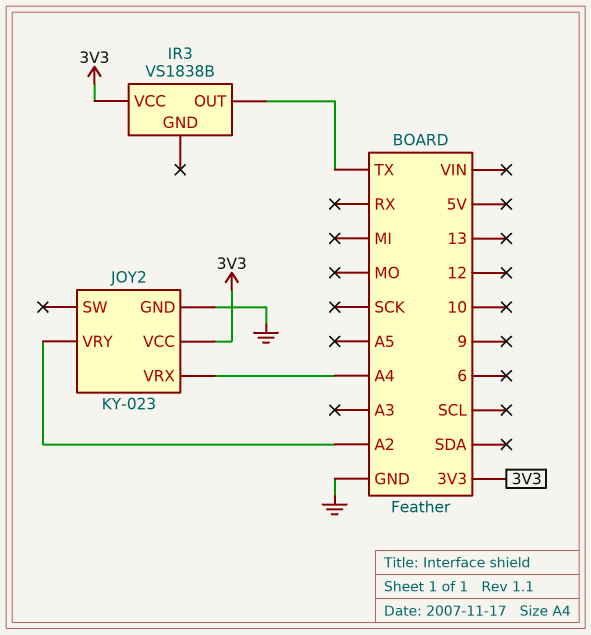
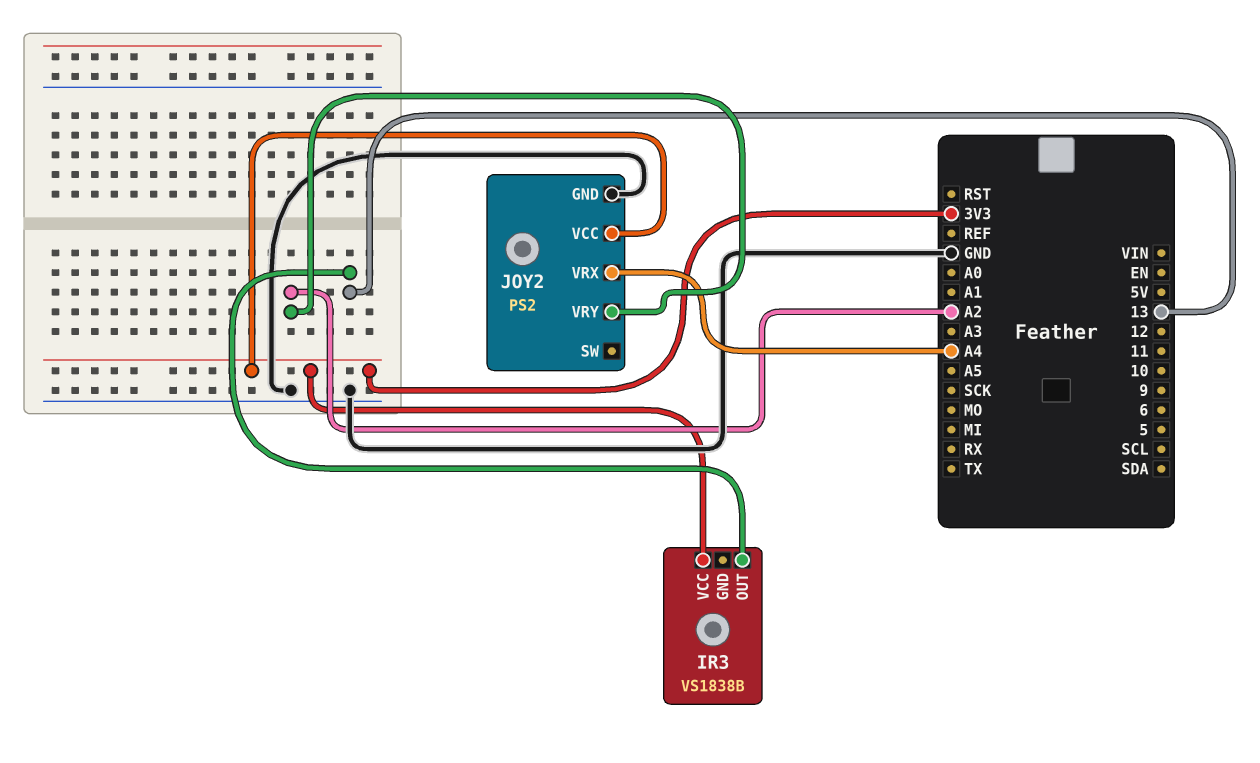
IR3 pin OUT: TX -> 13
JOY2: KY-023 -> PS2

